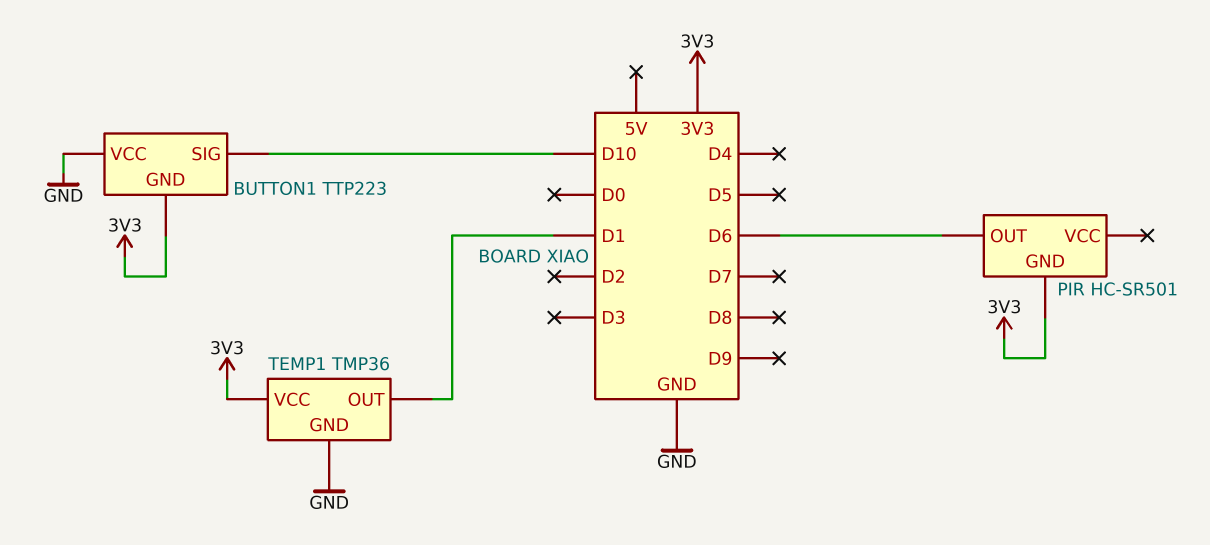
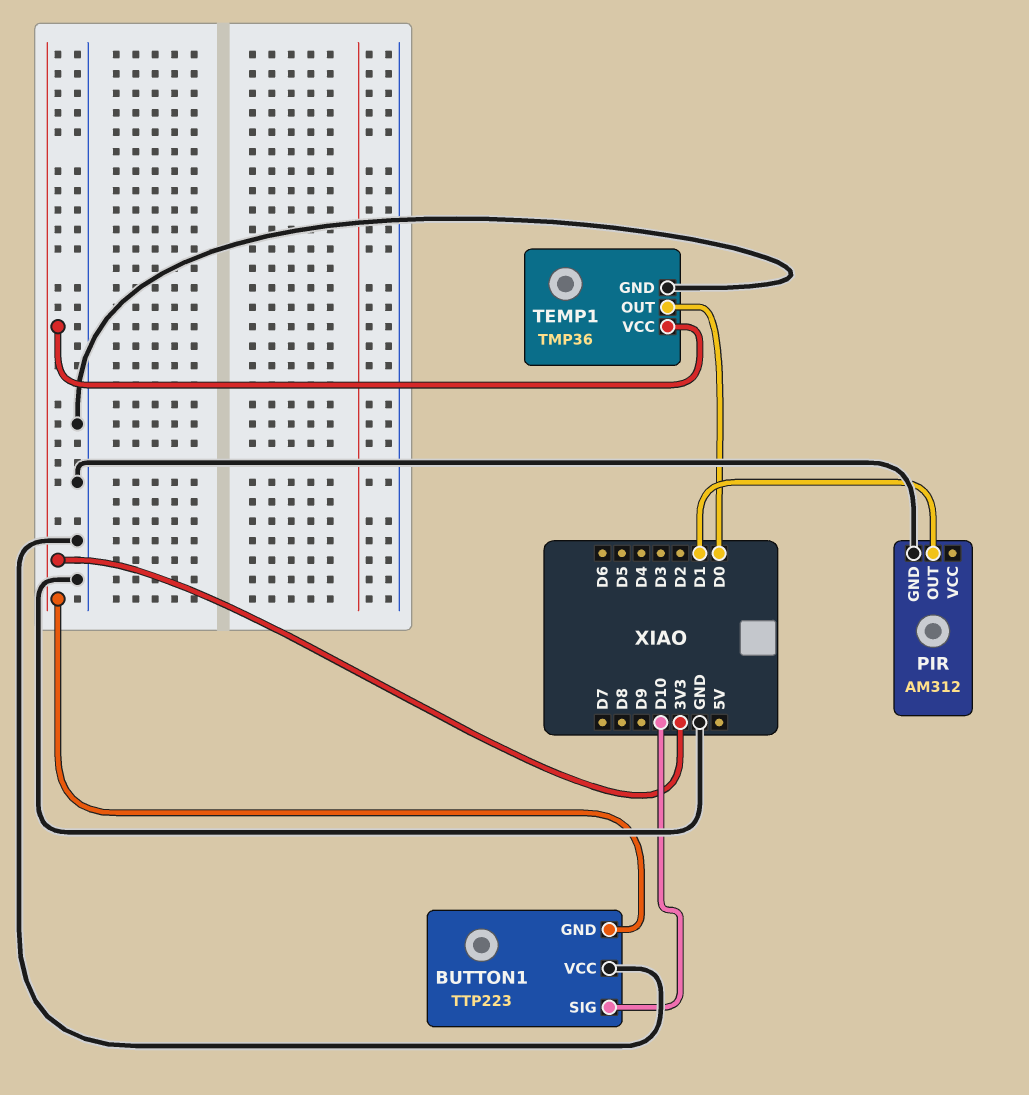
PIR: HC-SR501 -> AM312
PIR pin GND: 3V3 -> GND
PIR pin OUT: D6 -> D1
TEMP1 pin OUT: D1 -> D0

